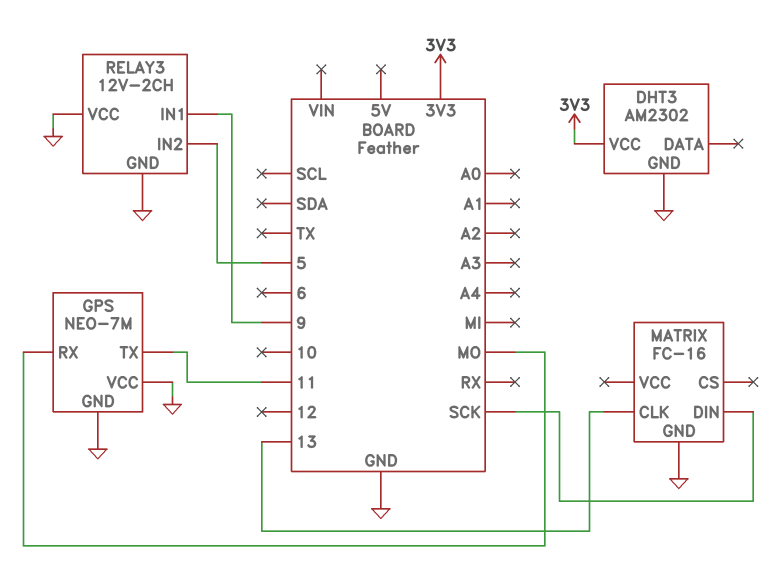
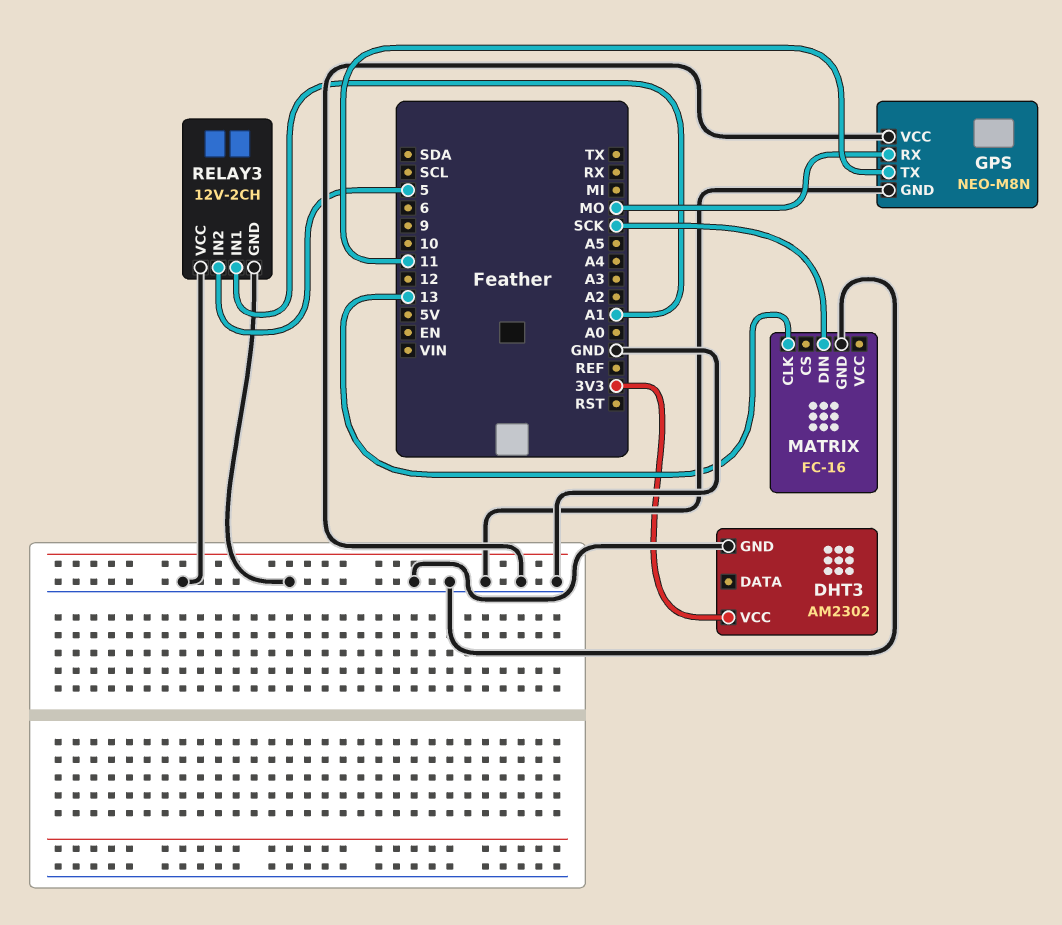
GPS: NEO-7M -> NEO-M8N
RELAY3 pin IN1: 9 -> A1

